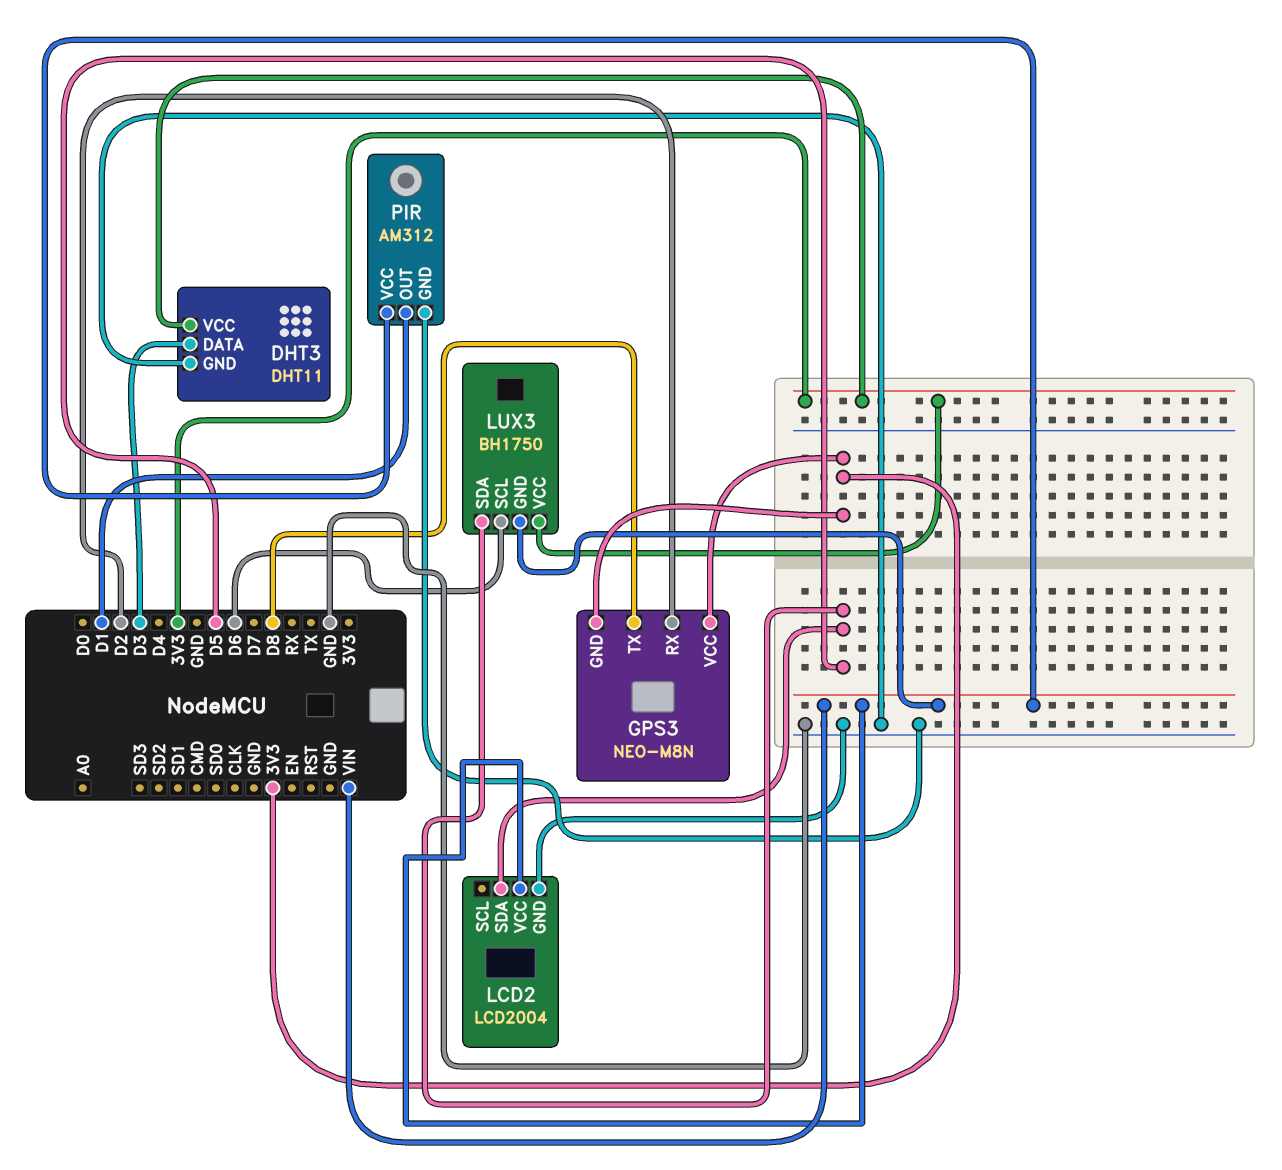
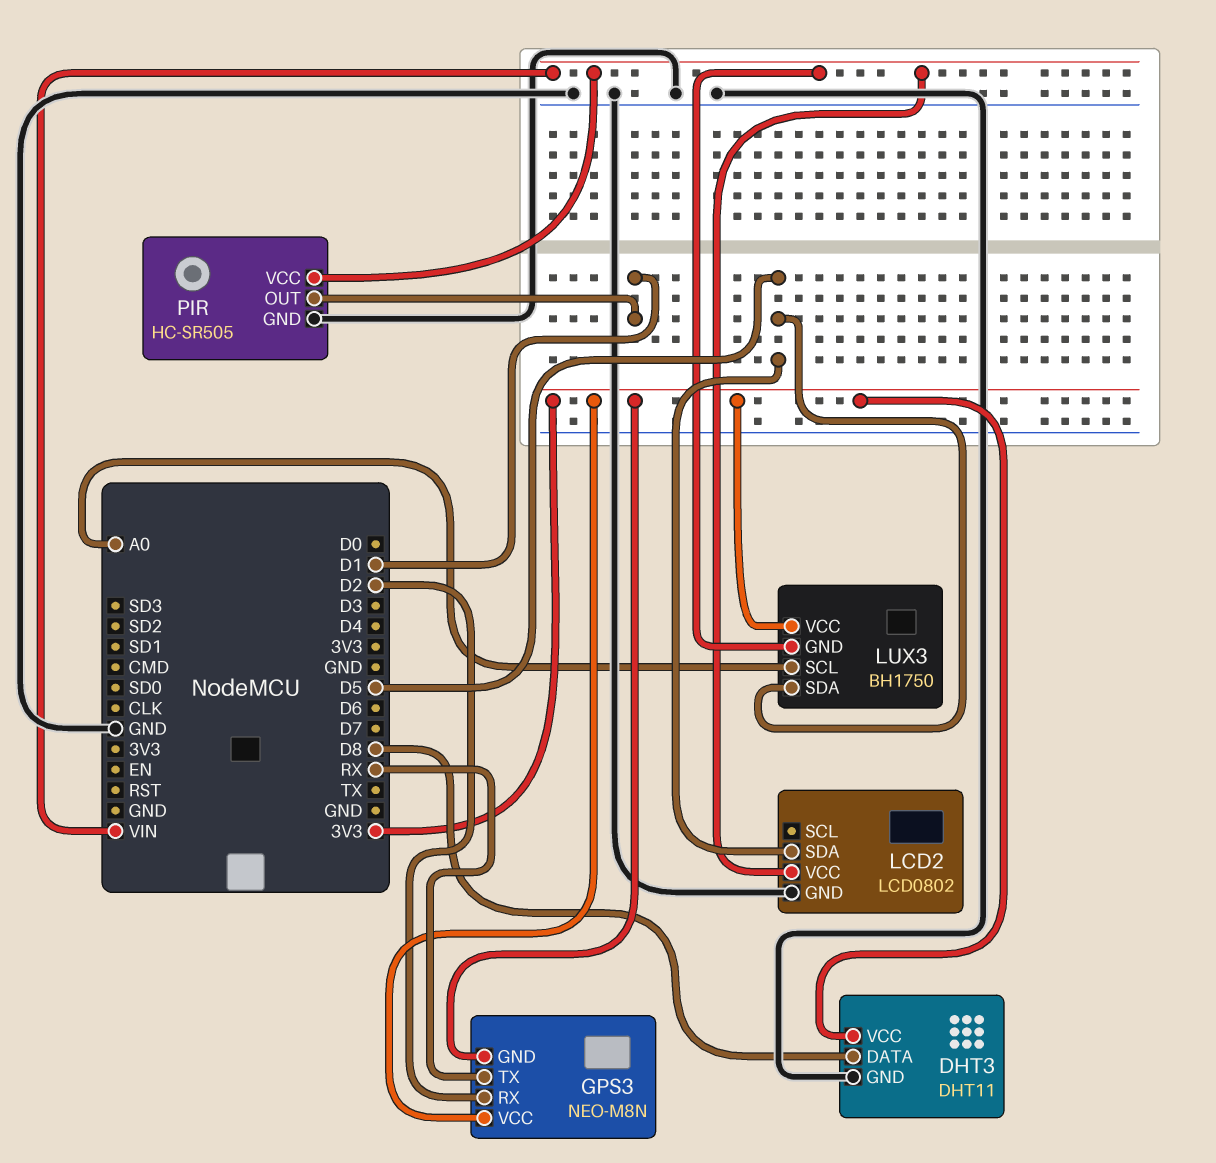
DHT3 pin DATA: D3 -> D8
GPS3 pin TX: D8 -> RX
LCD2: LCD2004 -> LCD0802
LUX3 pin SCL: D6 -> A0
PIR: AM312 -> HC-SR505

